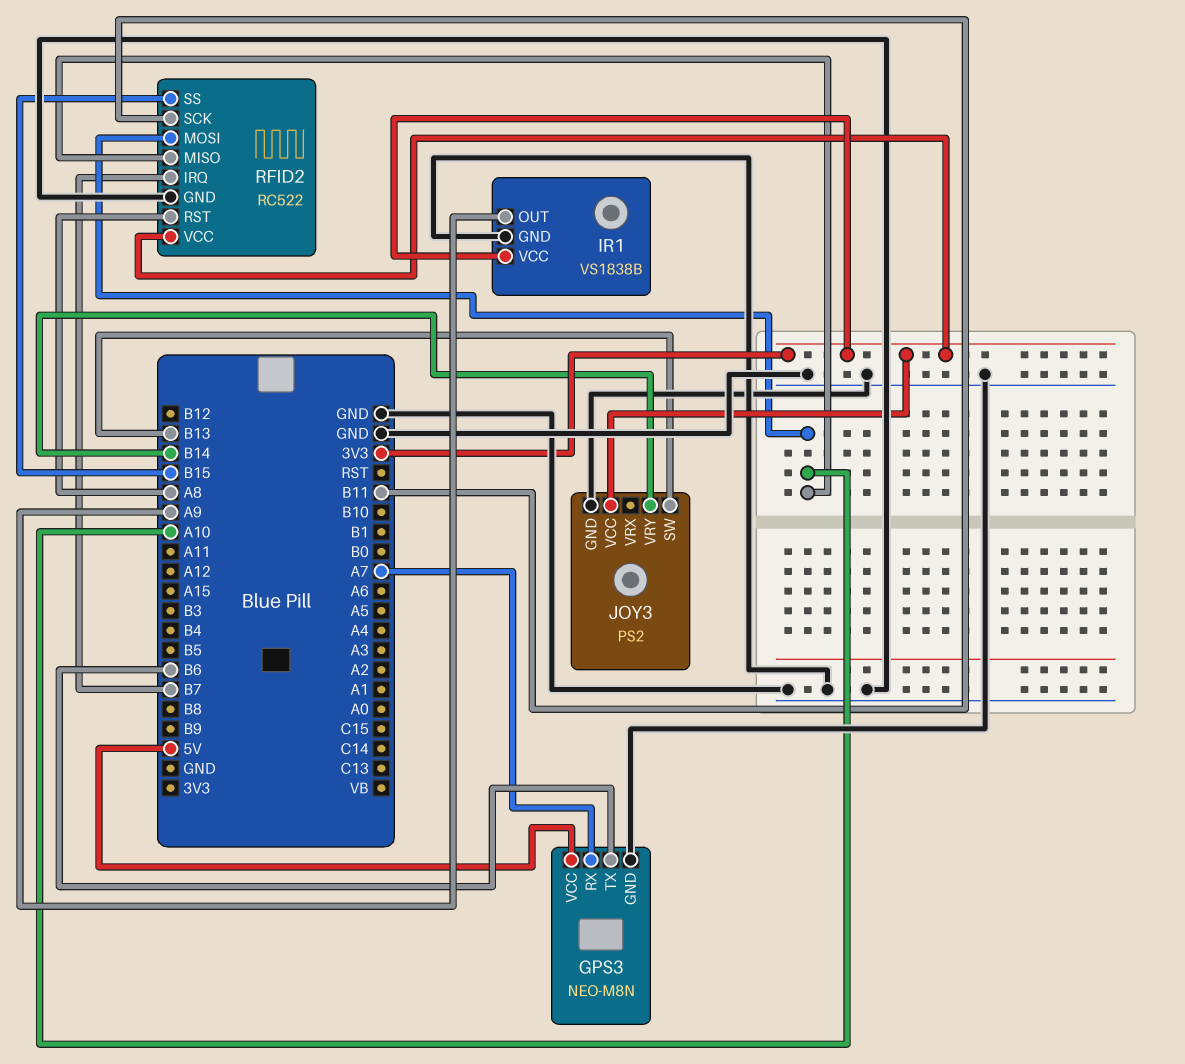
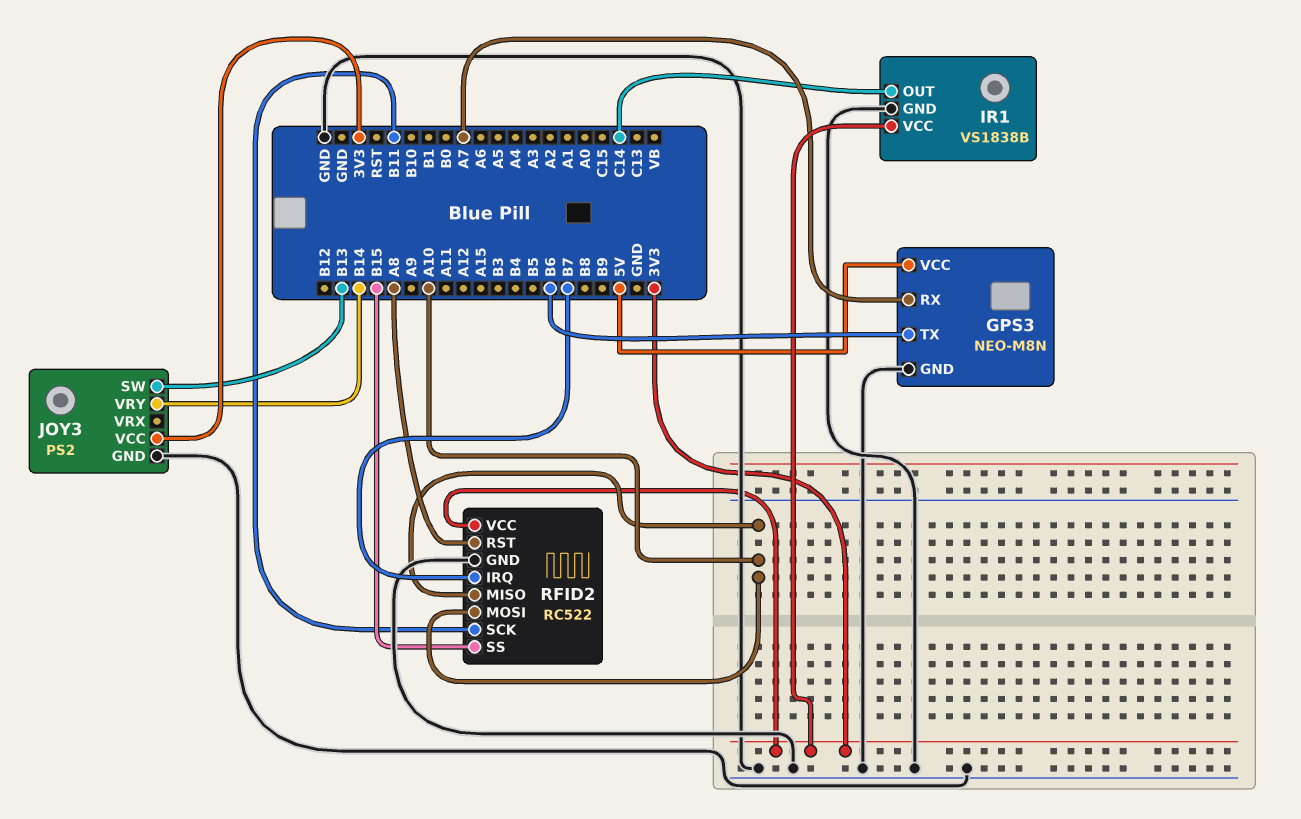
IR1 pin OUT: A9 -> C14

